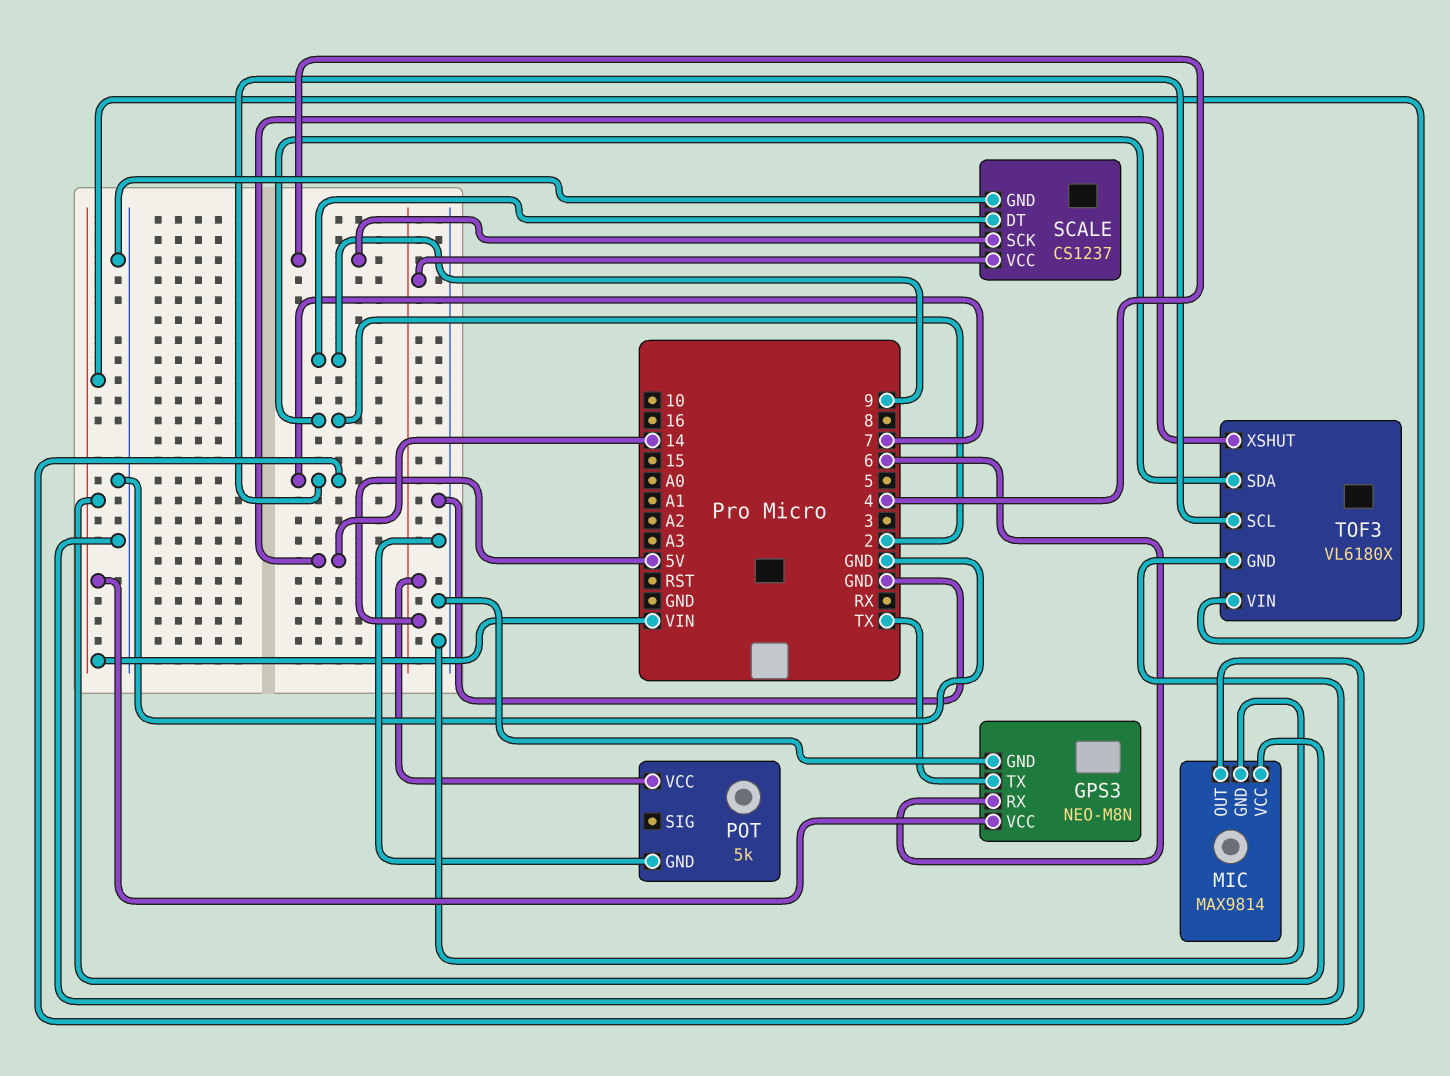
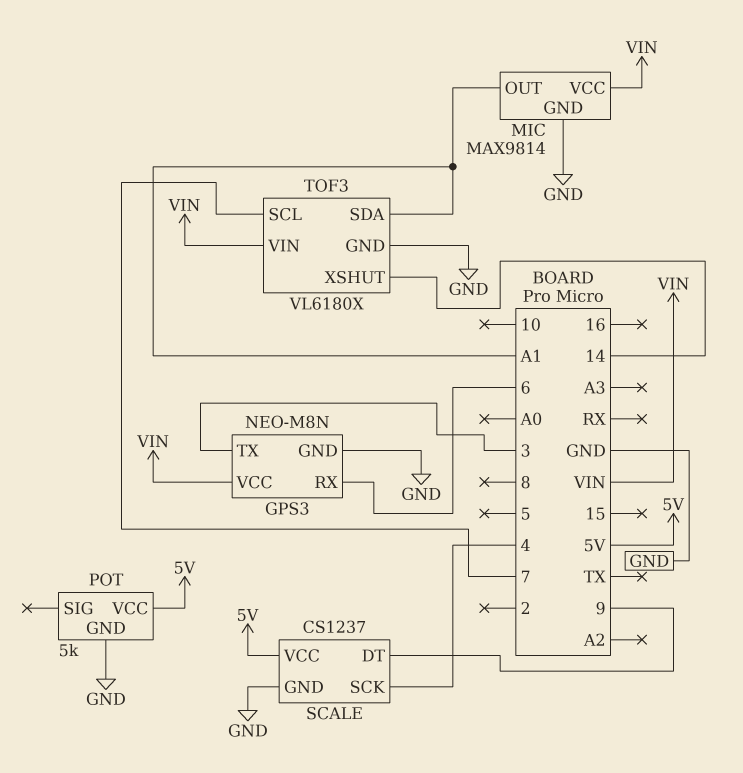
GPS3 pin TX: TX -> 3
MIC pin OUT: 7 -> A1
TOF3 pin SDA: 2 -> A1

